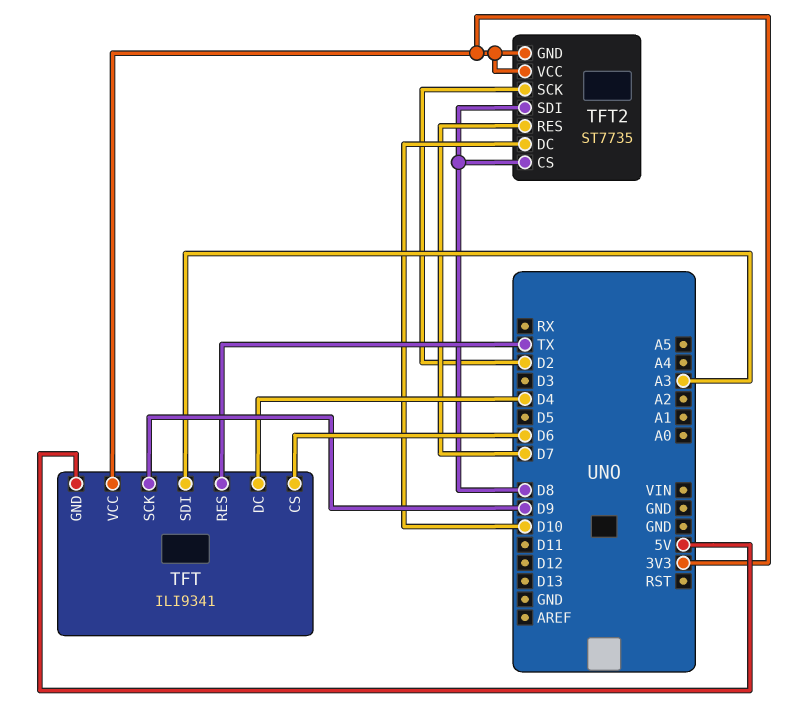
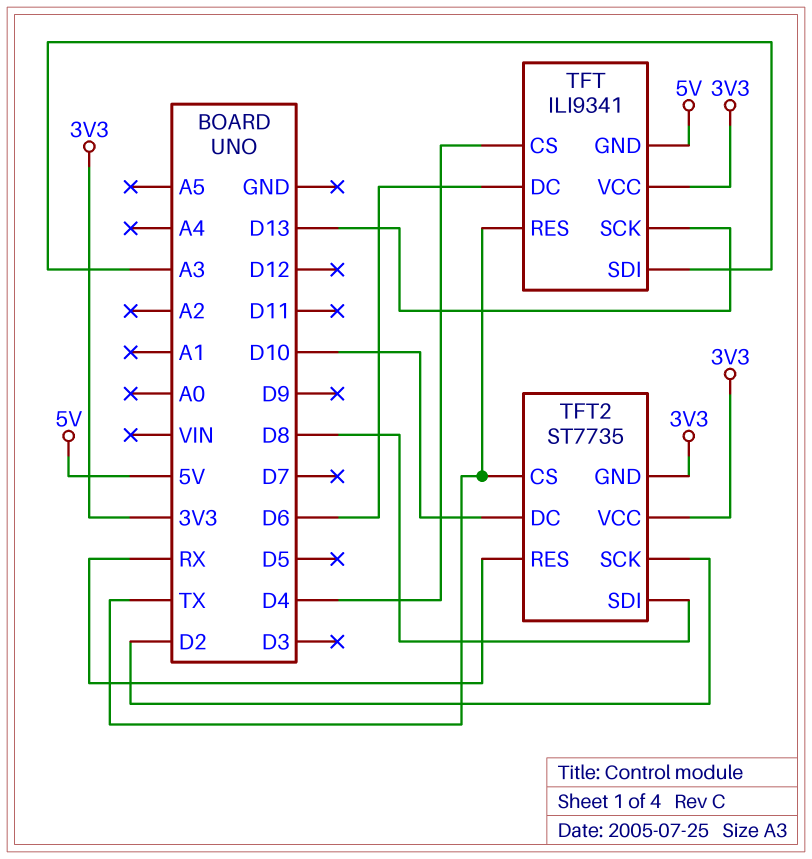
TFT pin CS: D6 -> D4
TFT pin DC: D4 -> D6
TFT pin SCK: D9 -> D13
TFT2 pin CS: D8 -> TX
TFT2 pin RES: D7 -> RX

